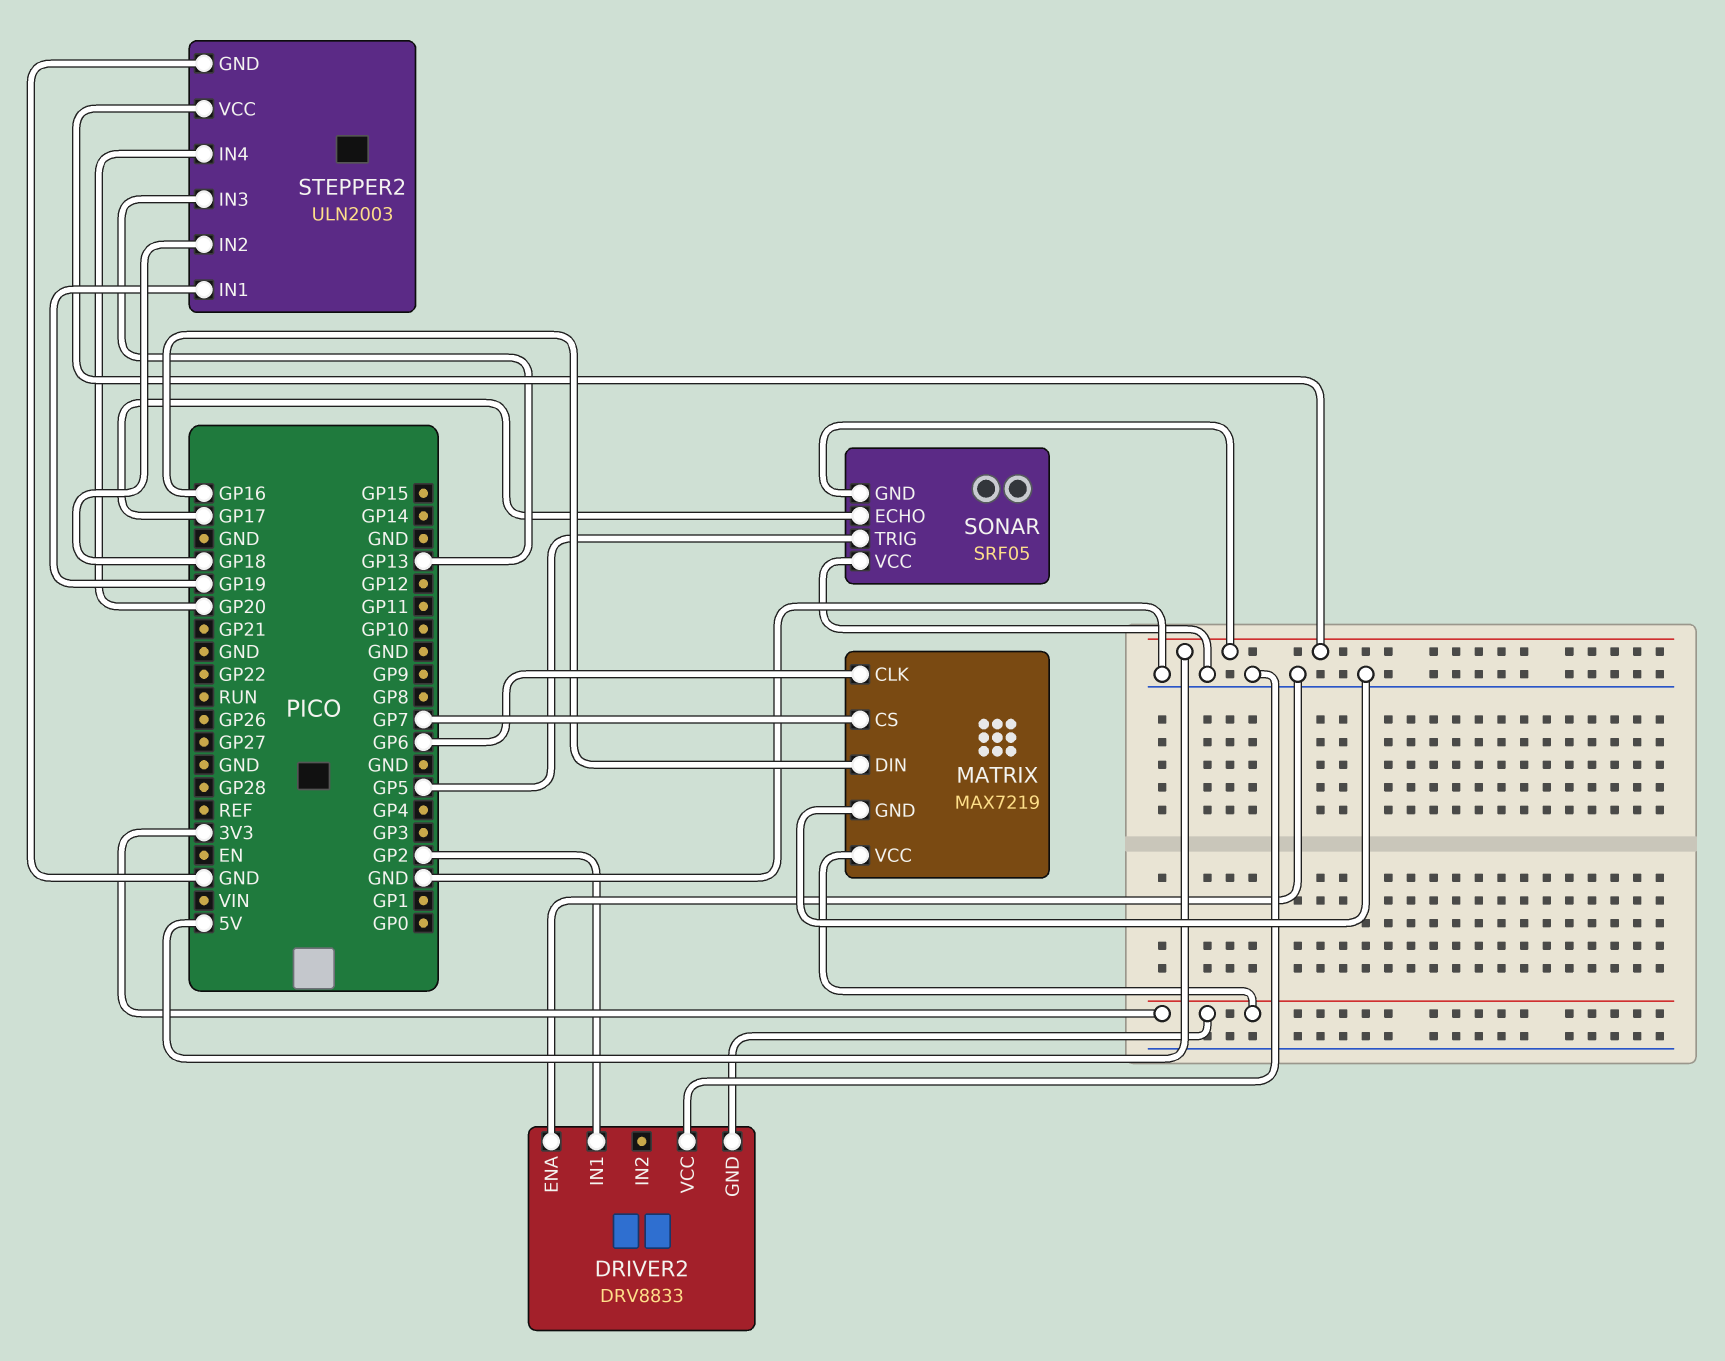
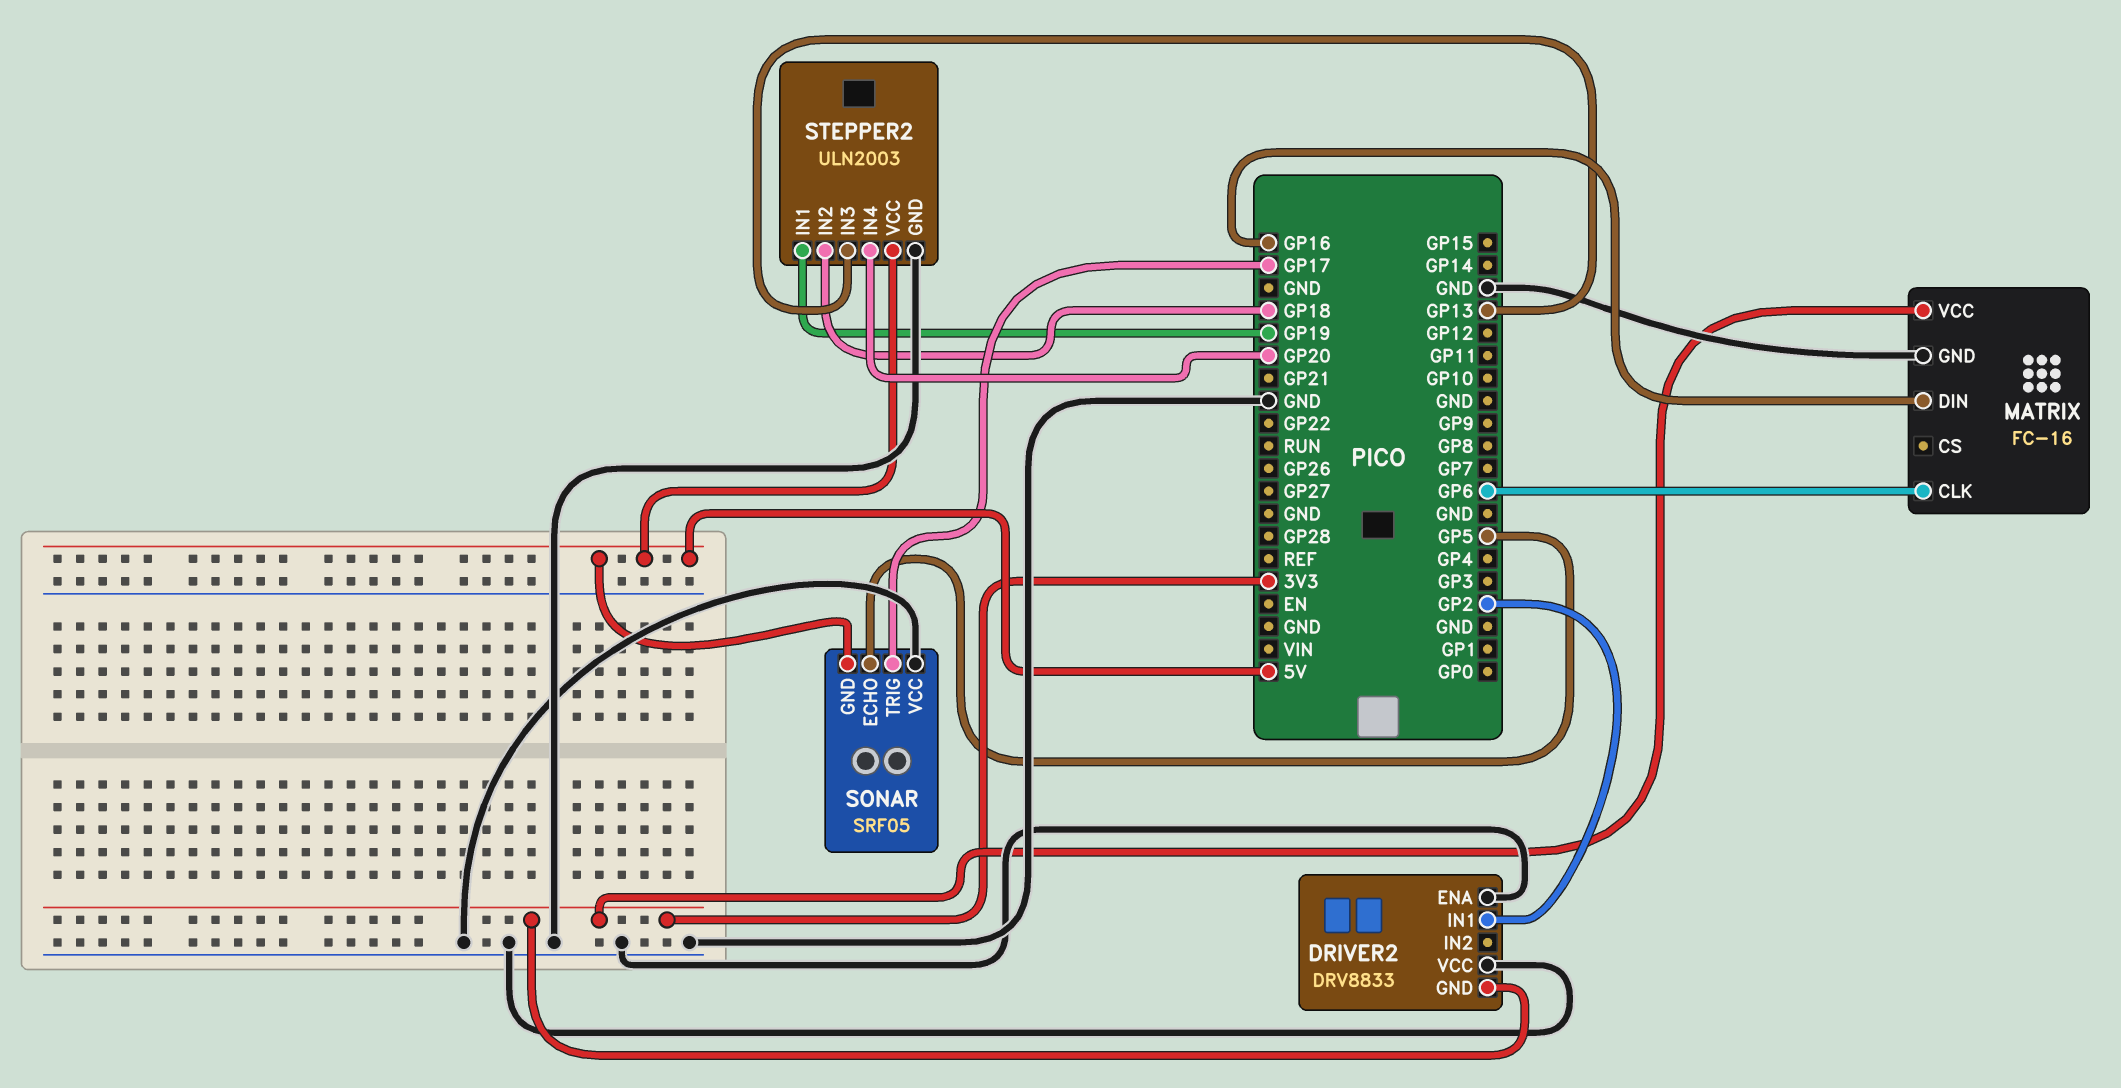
MATRIX: MAX7219 -> FC-16
MATRIX pin CS: GP7 -> none
SONAR pin ECHO: GP17 -> GP5
SONAR pin TRIG: GP5 -> GP17

